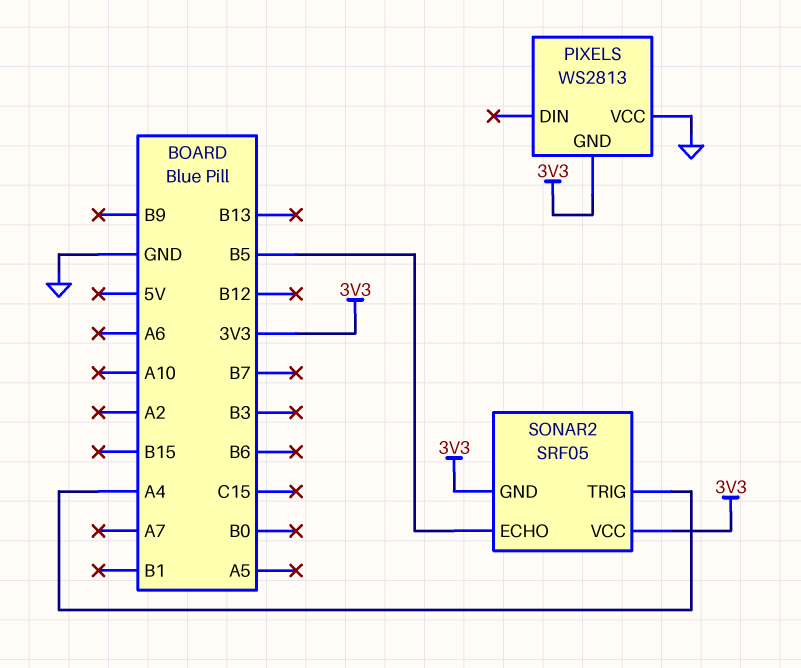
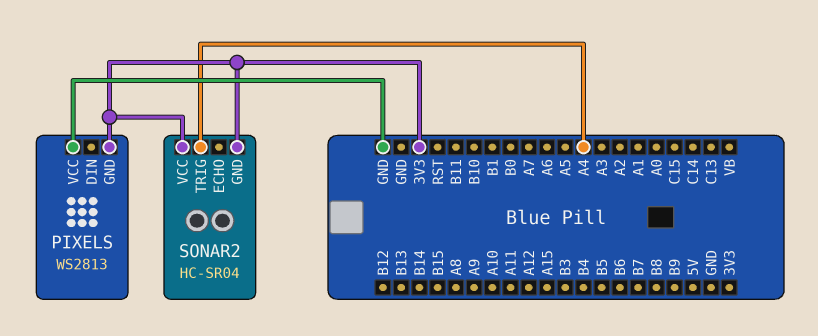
SONAR2: SRF05 -> HC-SR04
SONAR2 pin ECHO: B5 -> none

